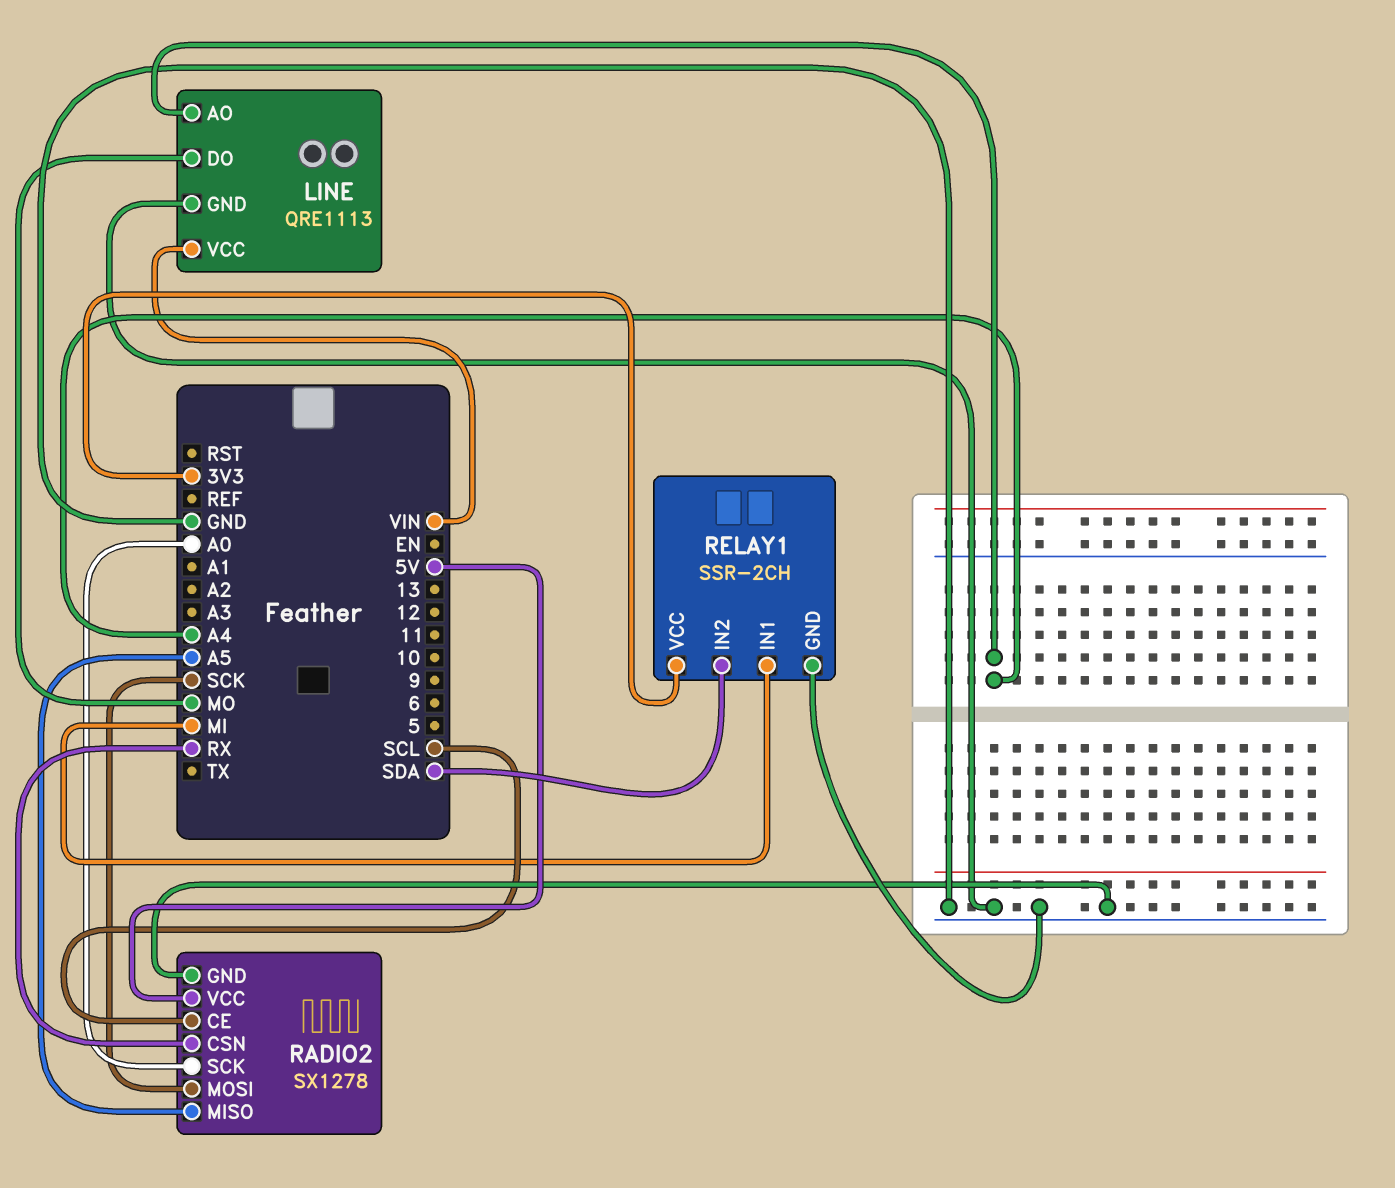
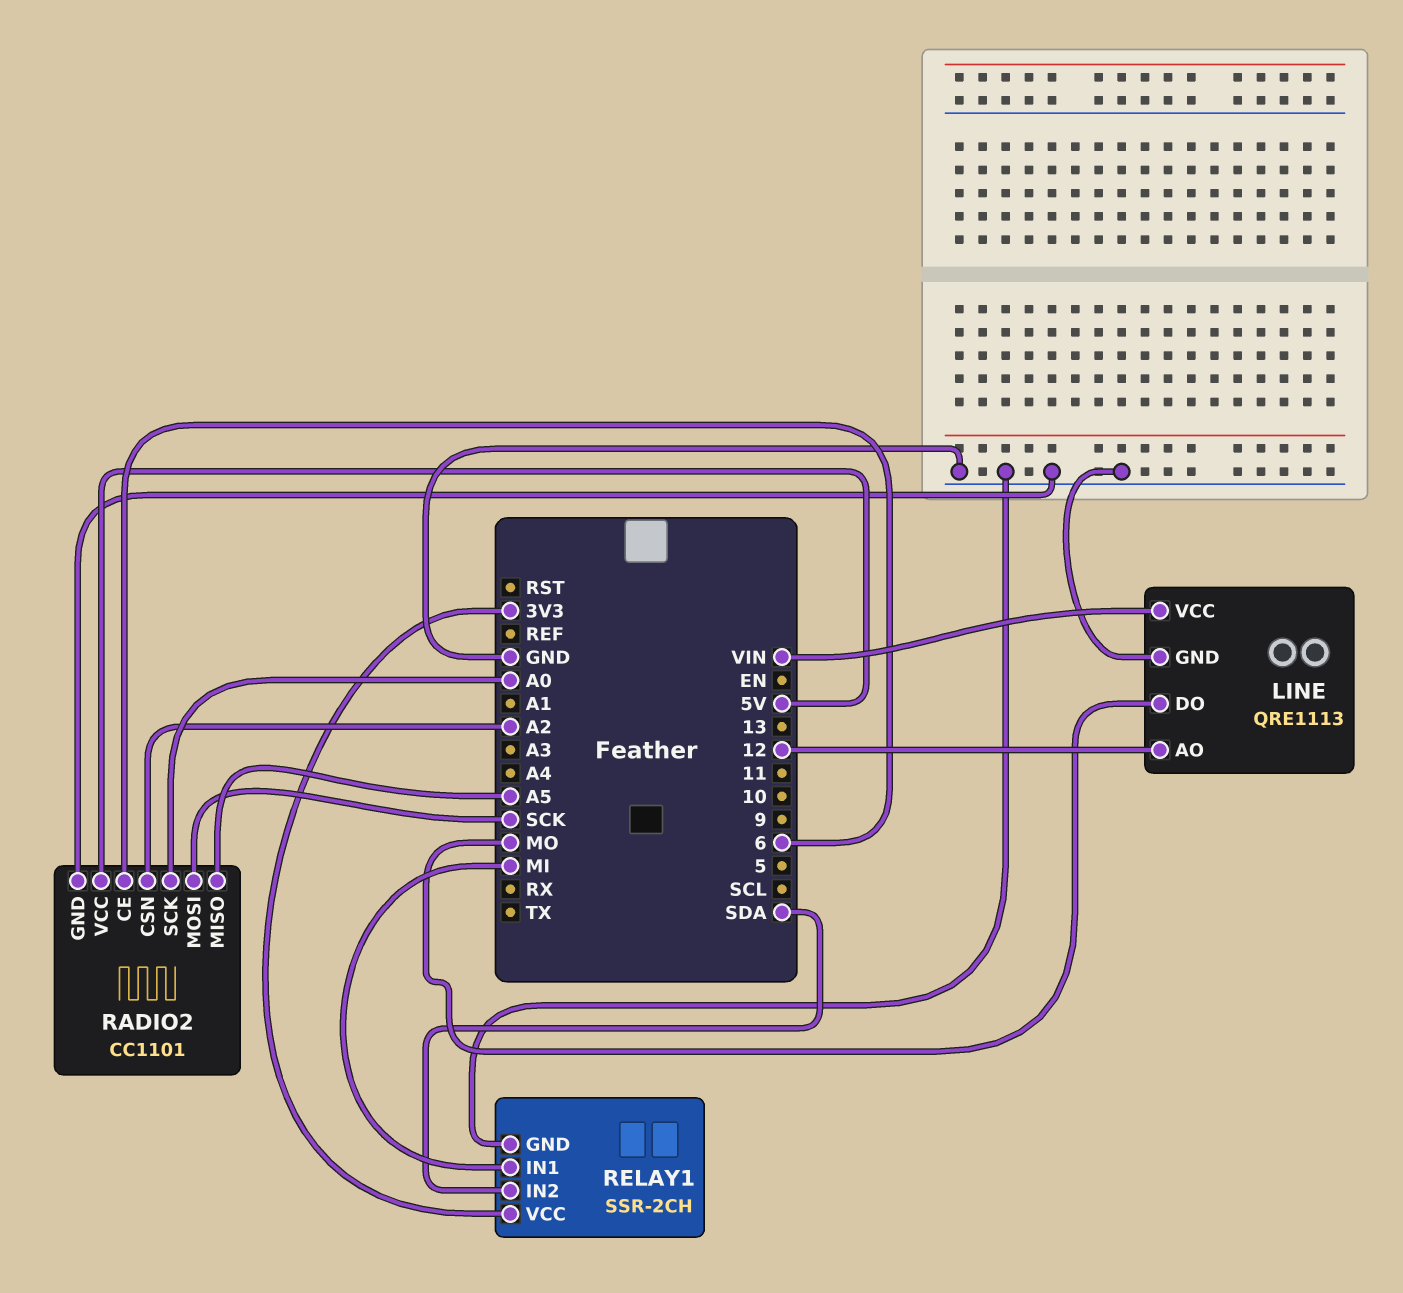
LINE pin AO: A4 -> 12
RADIO2: SX1278 -> CC1101
RADIO2 pin CE: SCL -> 6
RADIO2 pin CSN: RX -> A2

